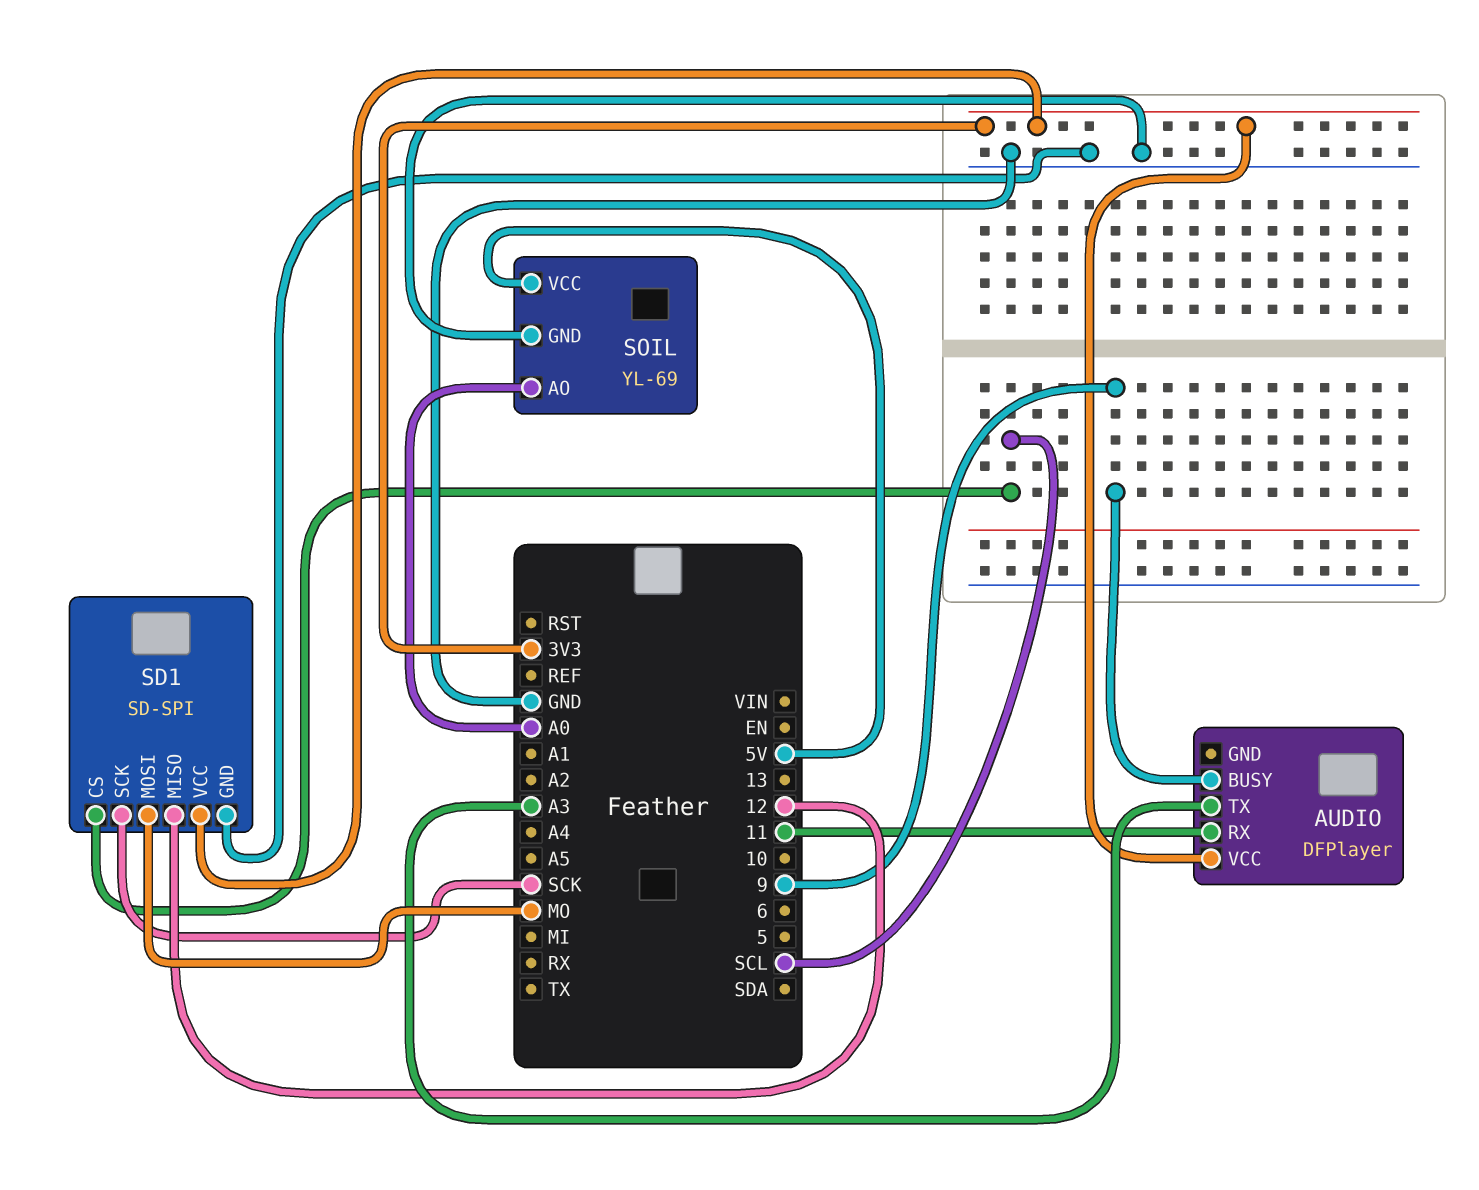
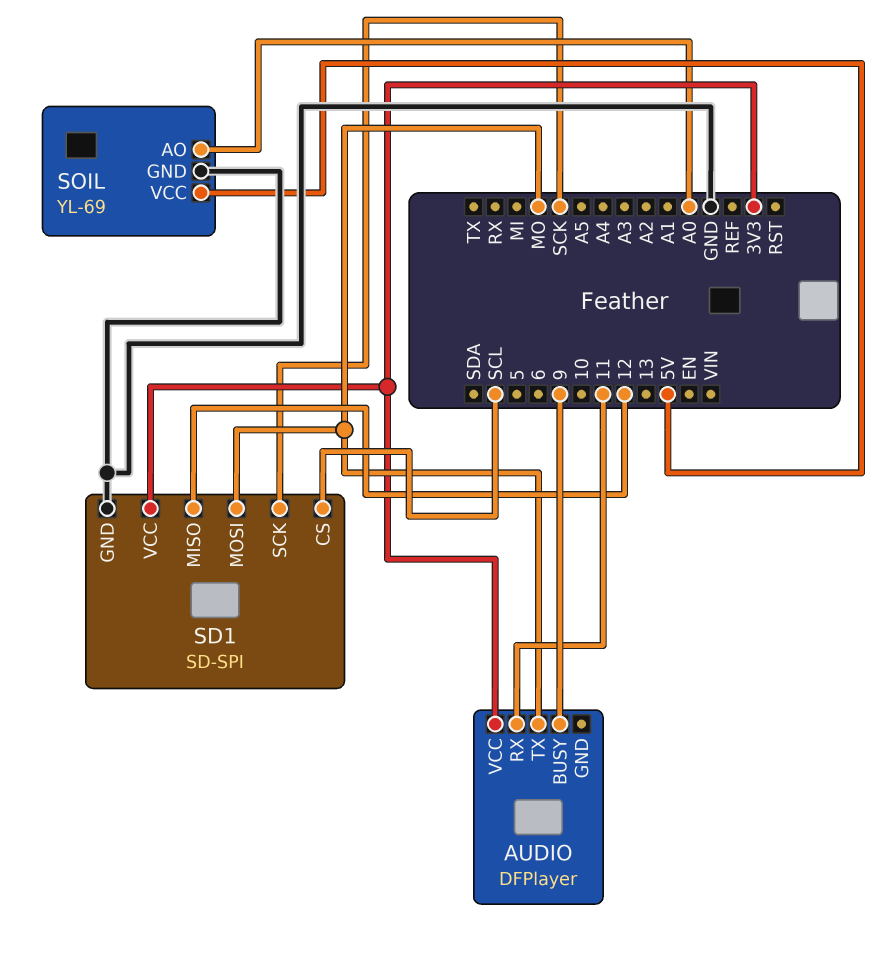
AUDIO pin TX: A3 -> MO

